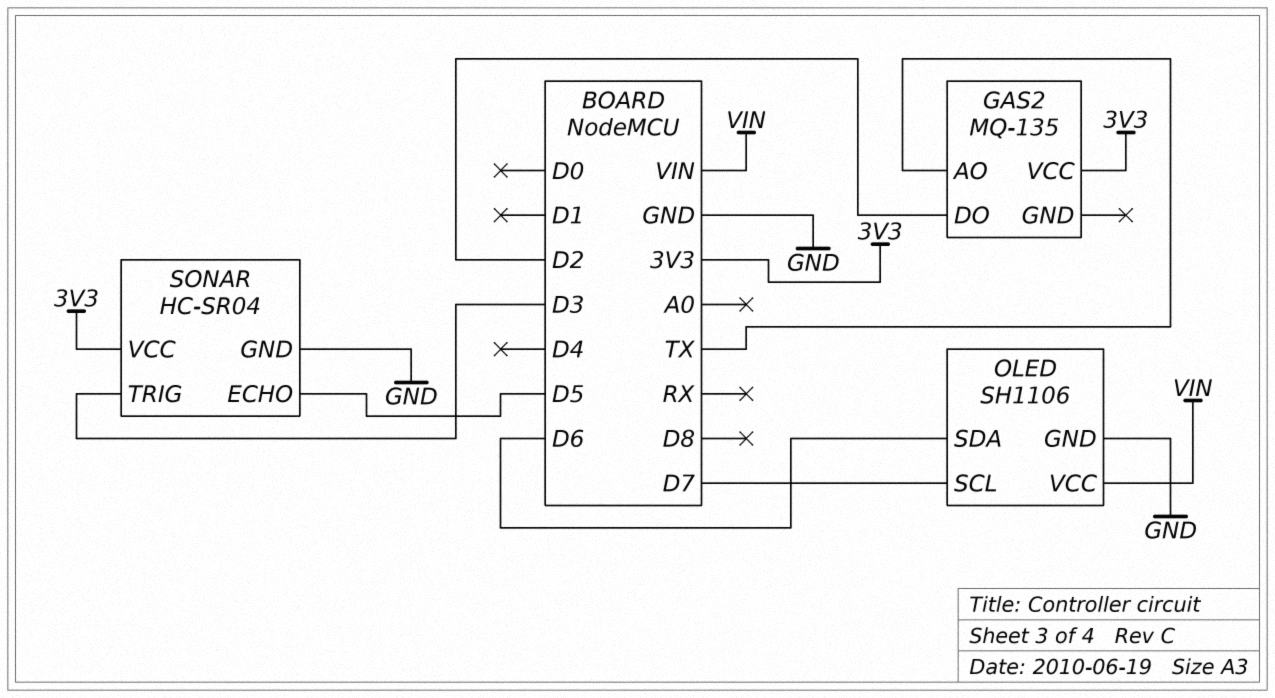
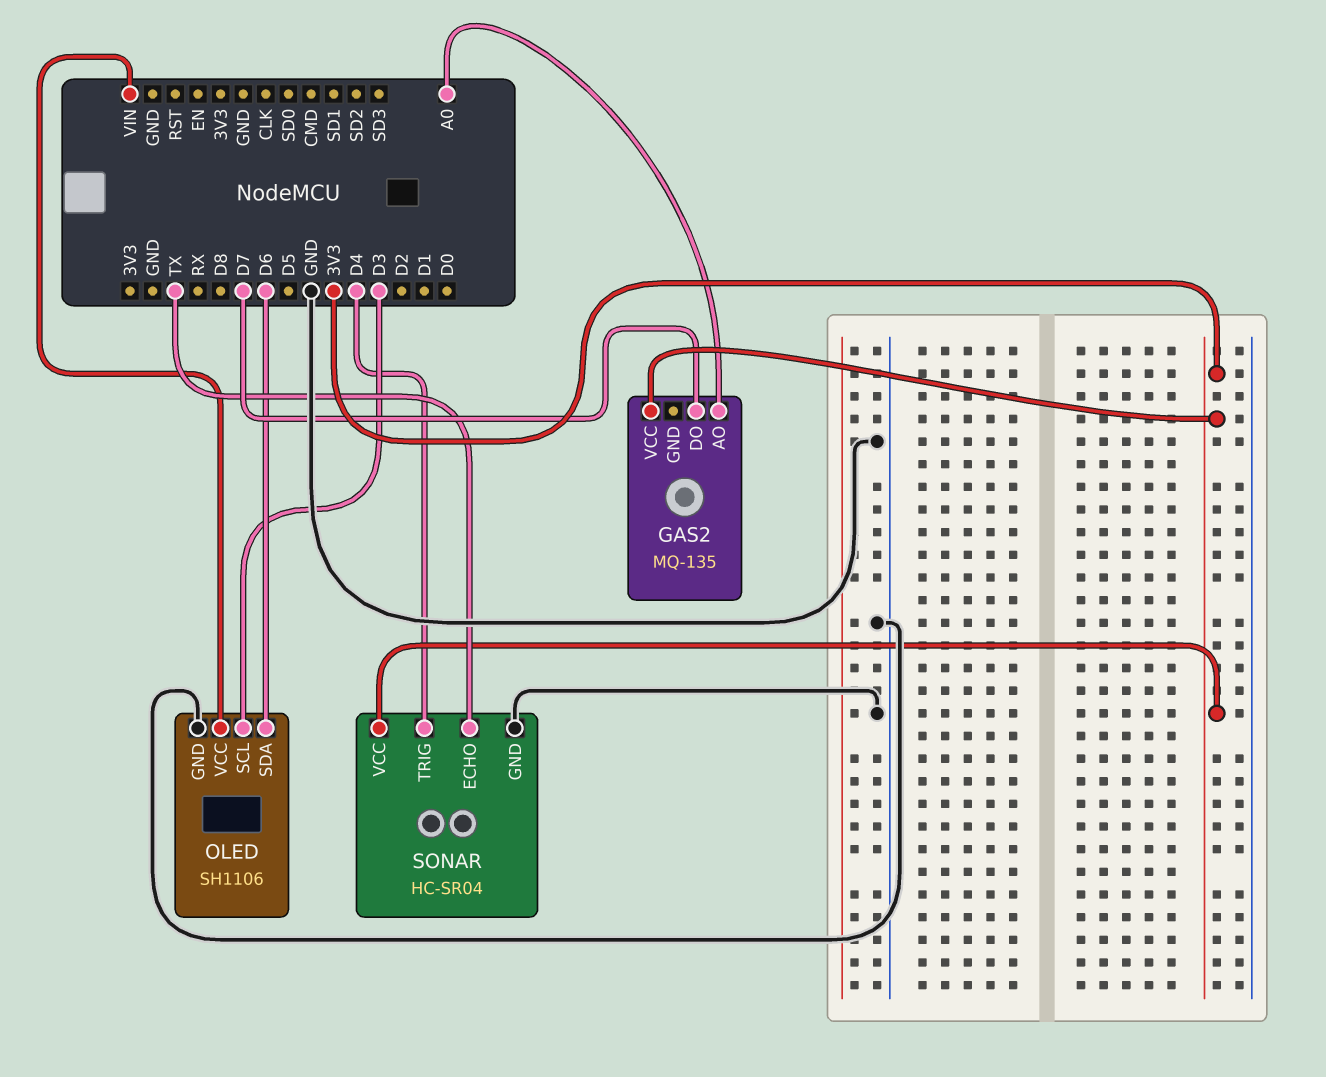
GAS2 pin AO: TX -> A0
GAS2 pin DO: D2 -> D7
OLED pin SCL: D7 -> D3
SONAR pin ECHO: D5 -> TX
SONAR pin TRIG: D3 -> D4

